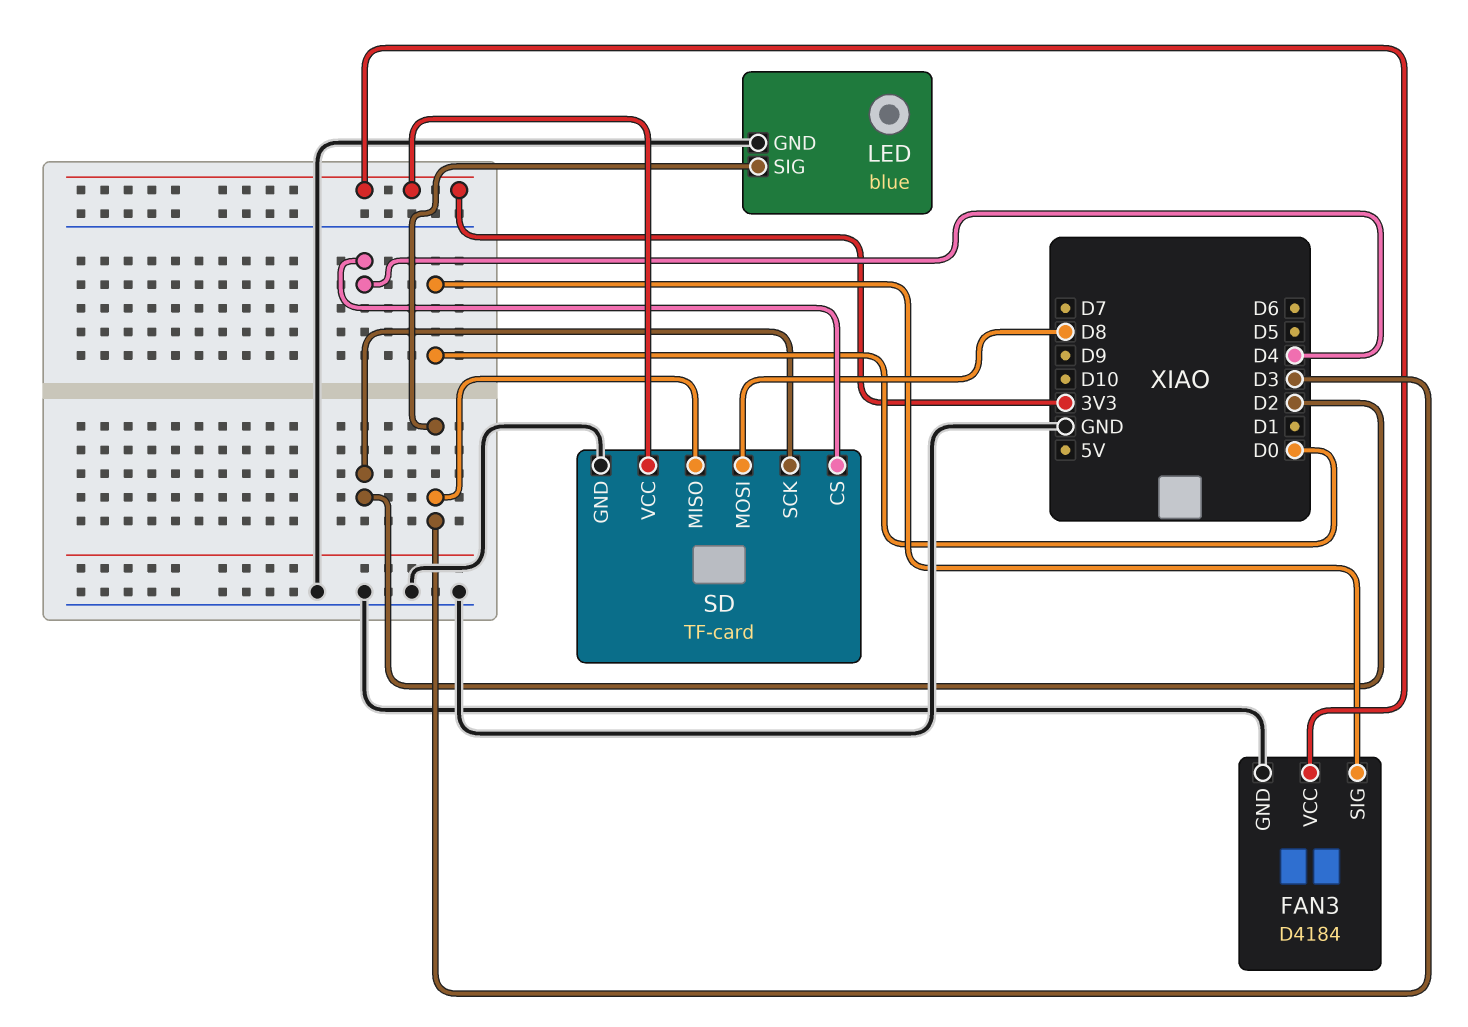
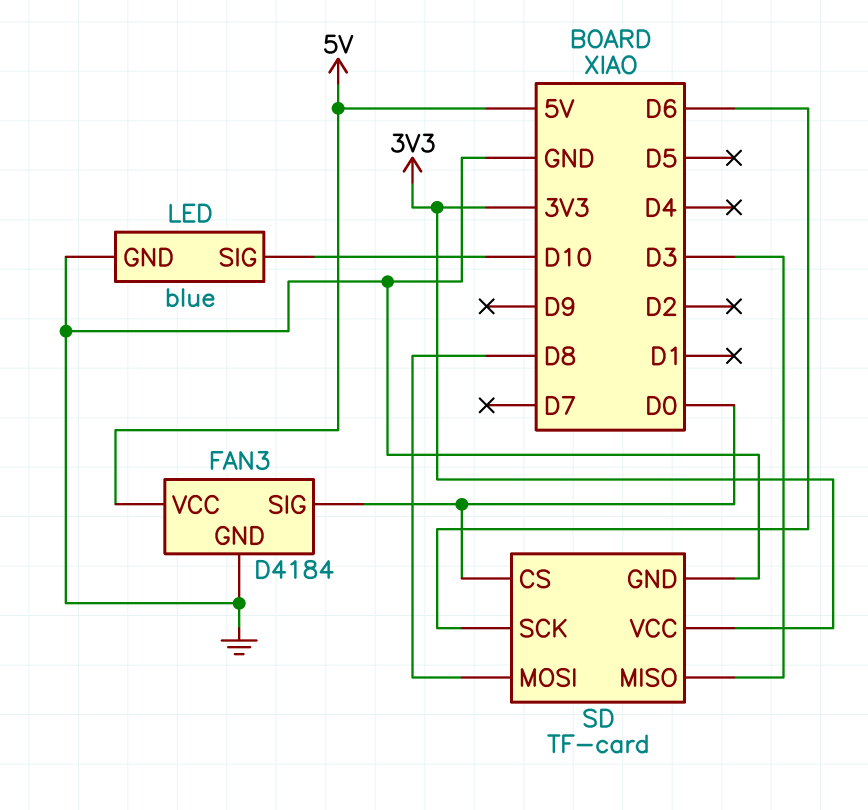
FAN3 pin VCC: 3V3 -> 5V
LED pin SIG: D3 -> D10
SD pin CS: D4 -> D0
SD pin SCK: D2 -> D6

